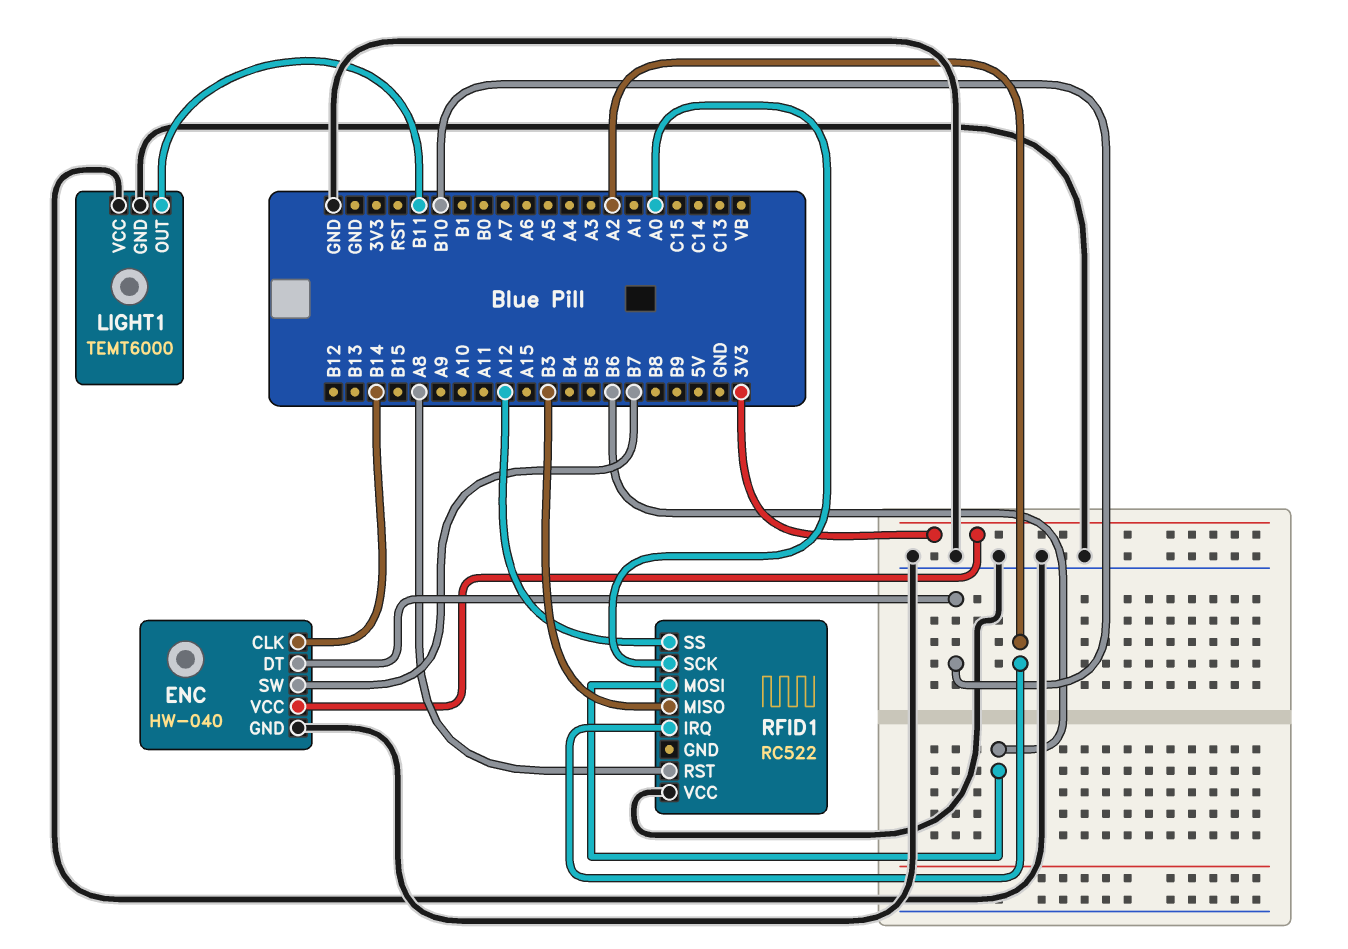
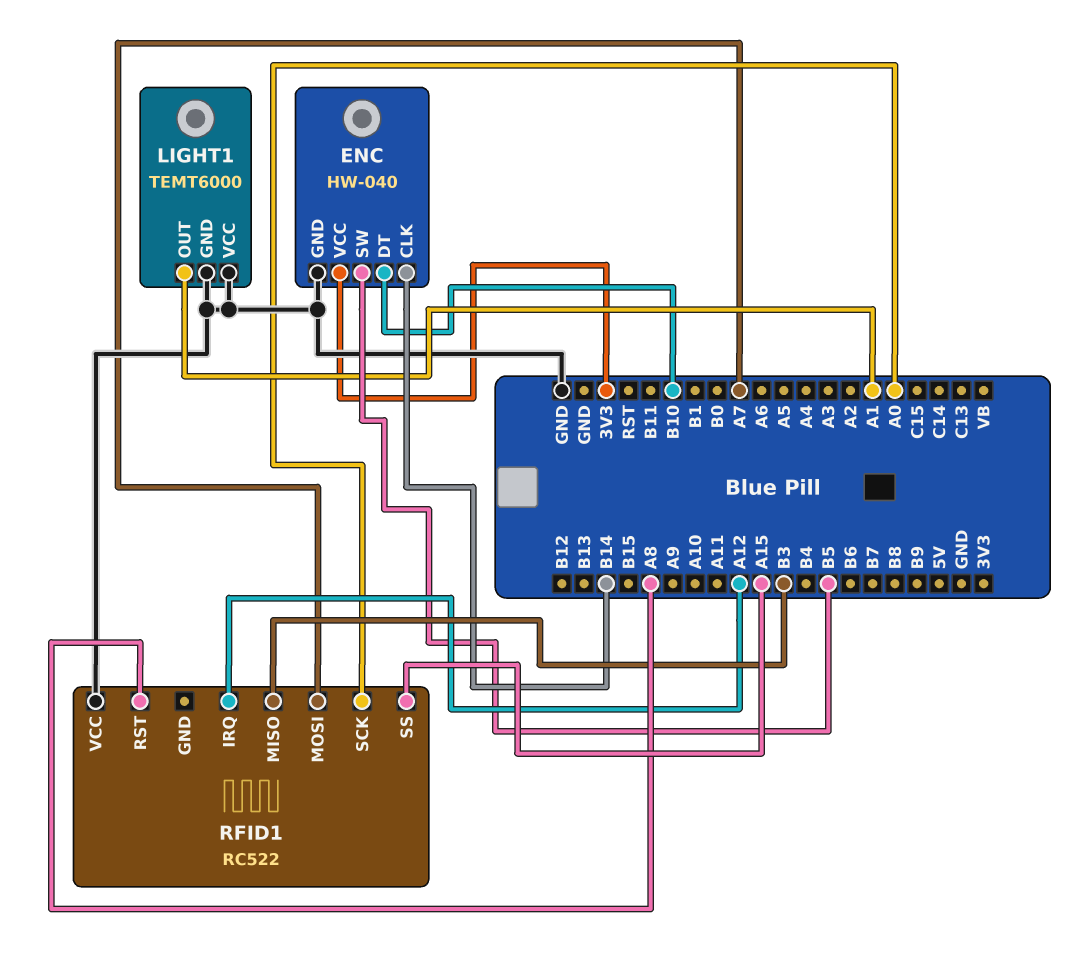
ENC pin SW: B7 -> B5
LIGHT1 pin OUT: B11 -> A1
RFID1 pin IRQ: A2 -> A12
RFID1 pin MOSI: B6 -> A7
RFID1 pin SS: A12 -> A15

